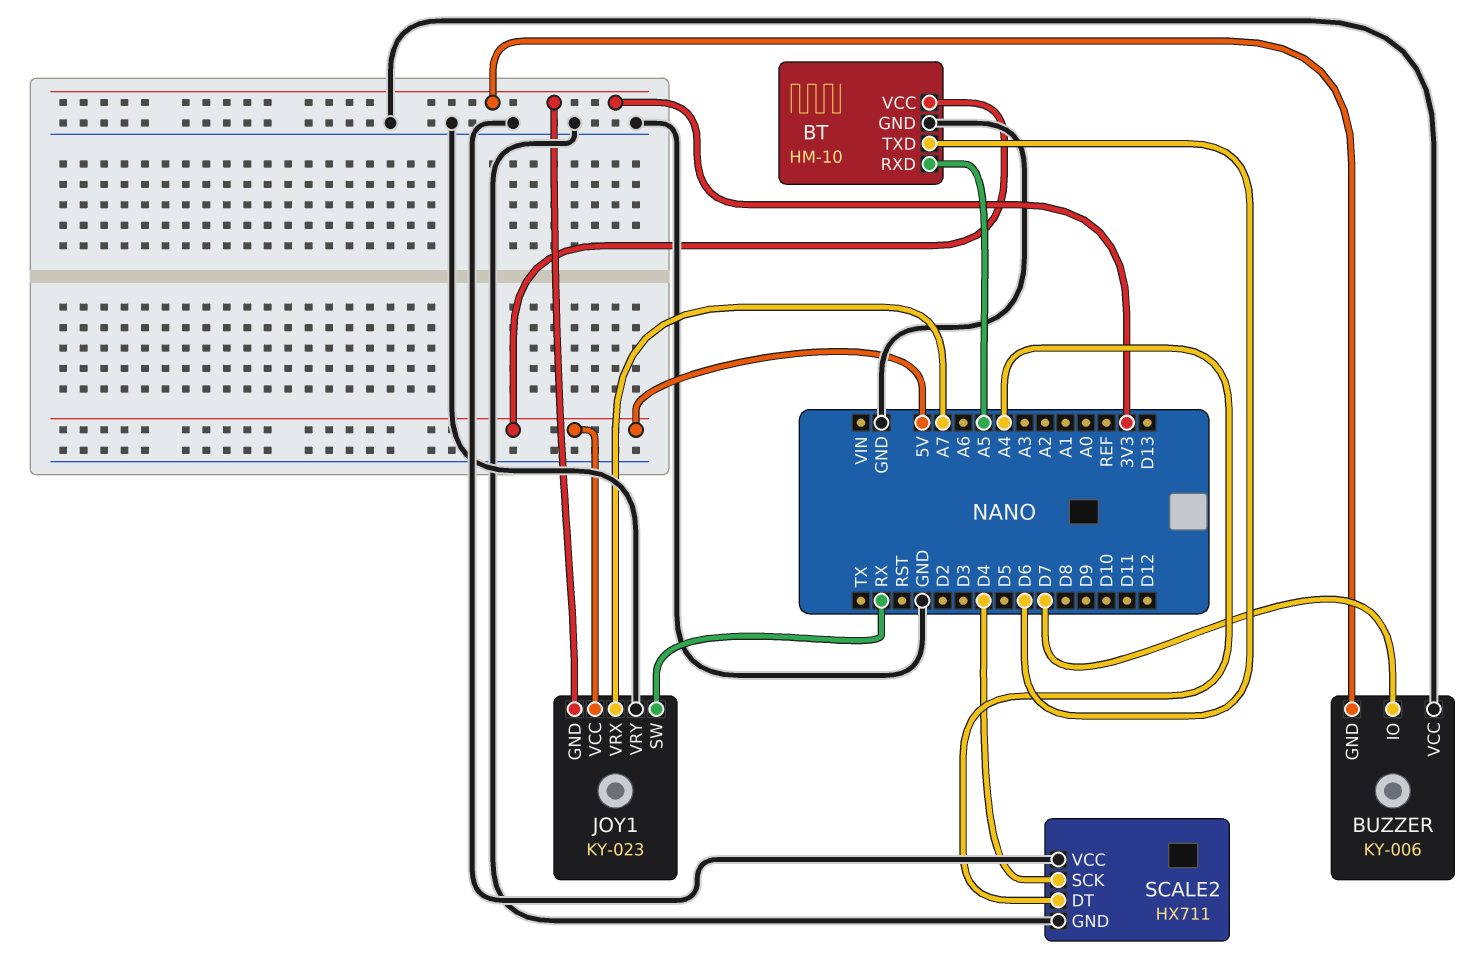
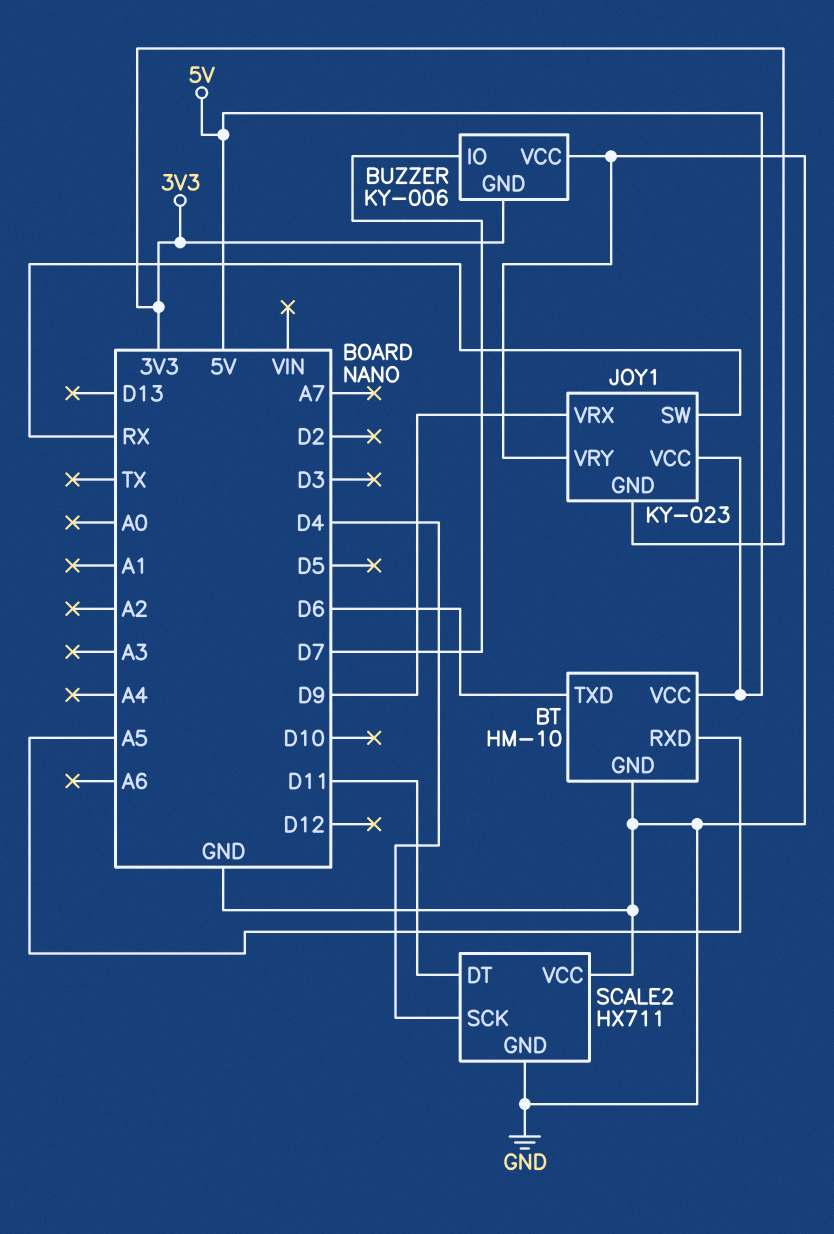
JOY1 pin VRX: A7 -> D9
SCALE2 pin DT: A4 -> D11

